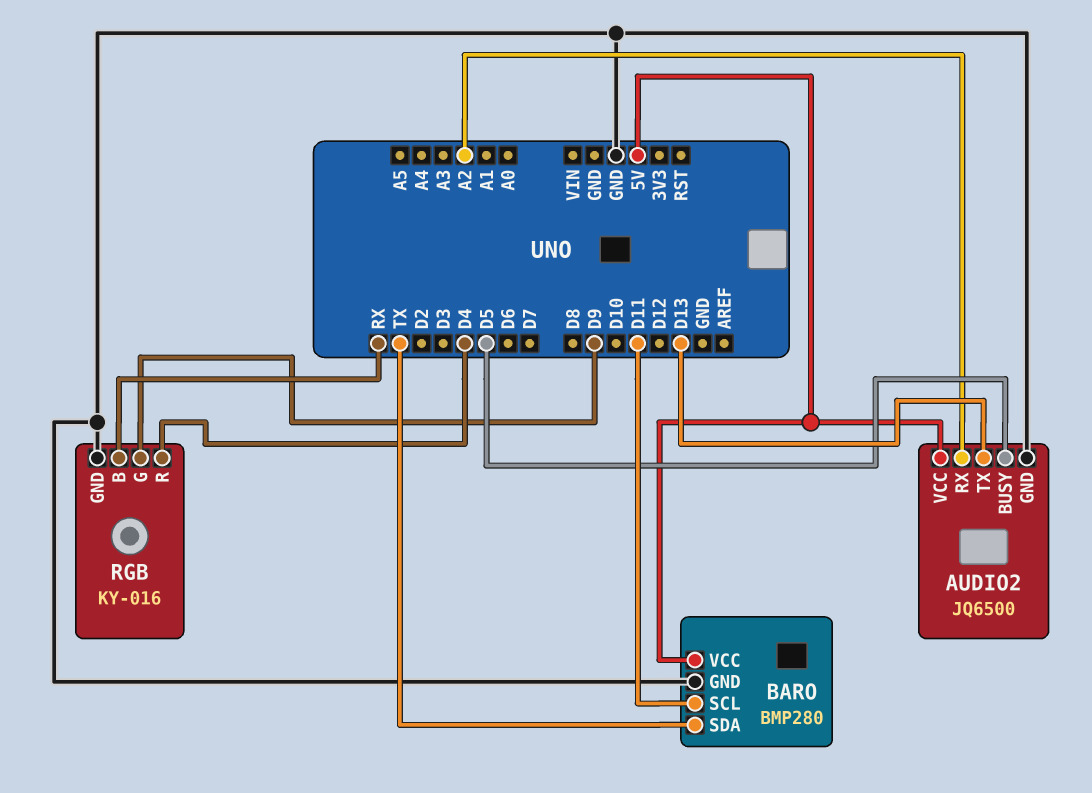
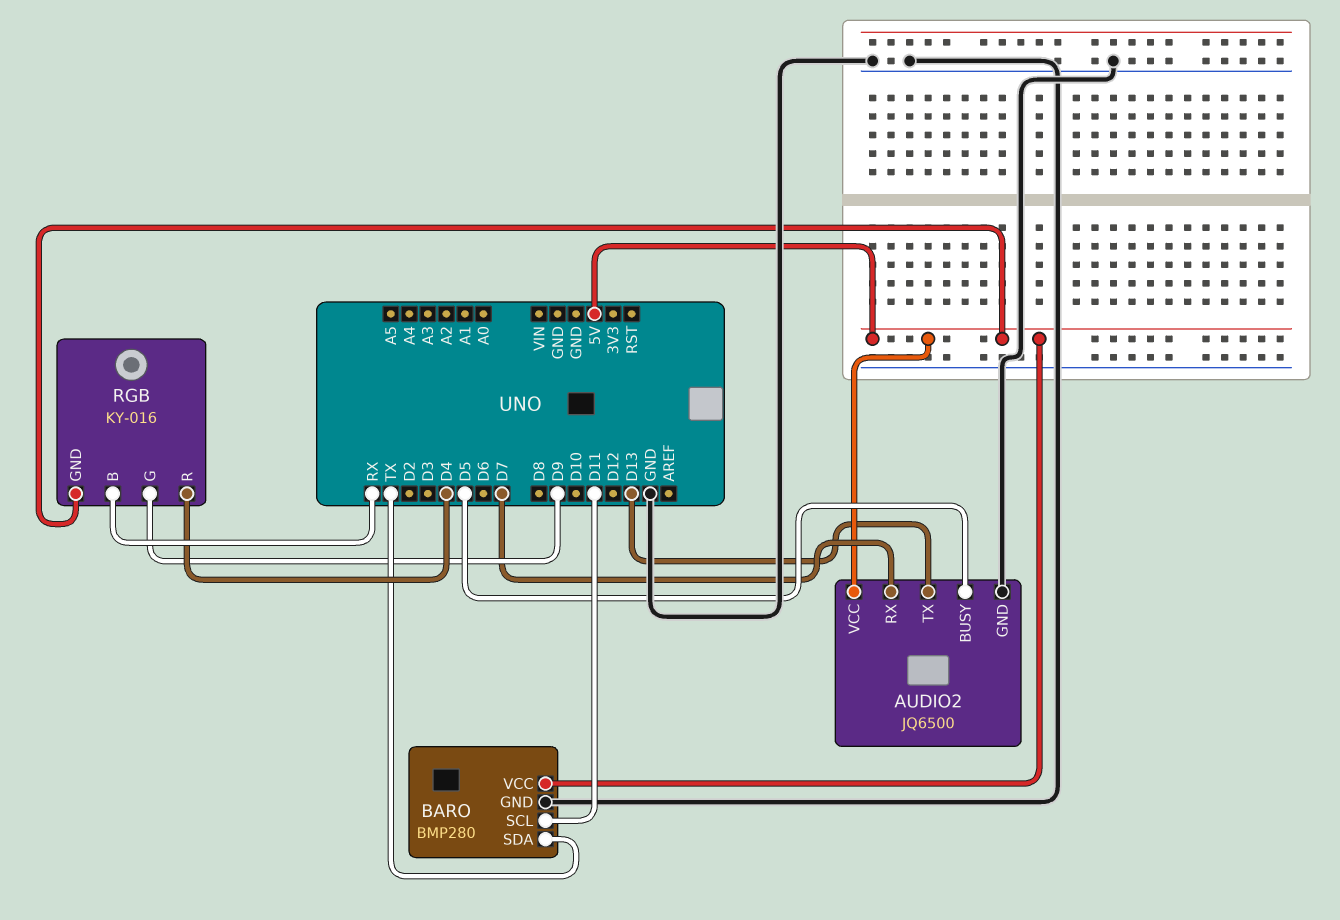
AUDIO2 pin RX: A2 -> D7
RGB pin GND: GND -> 5V

